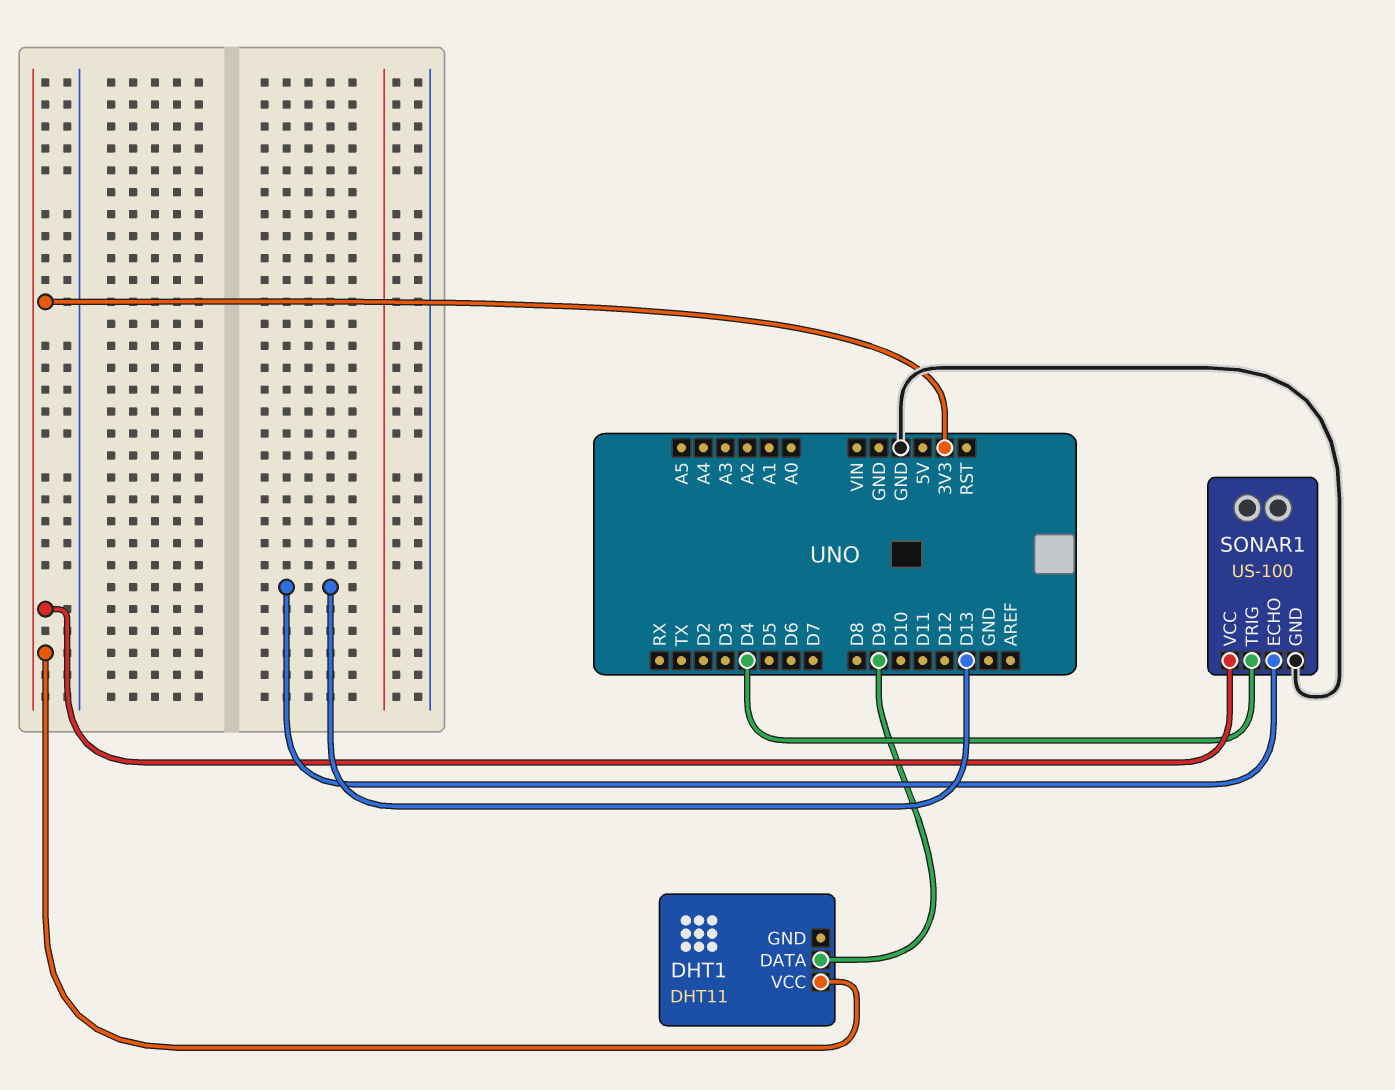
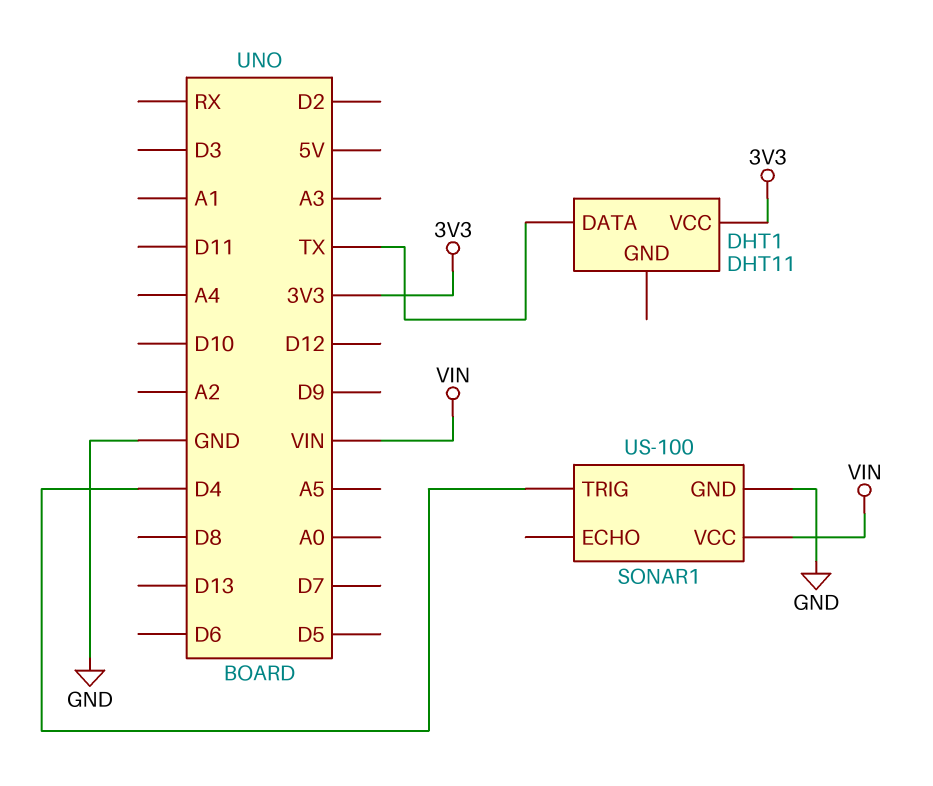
DHT1 pin DATA: D9 -> TX
SONAR1 pin ECHO: D13 -> none
SONAR1 pin VCC: 3V3 -> VIN

